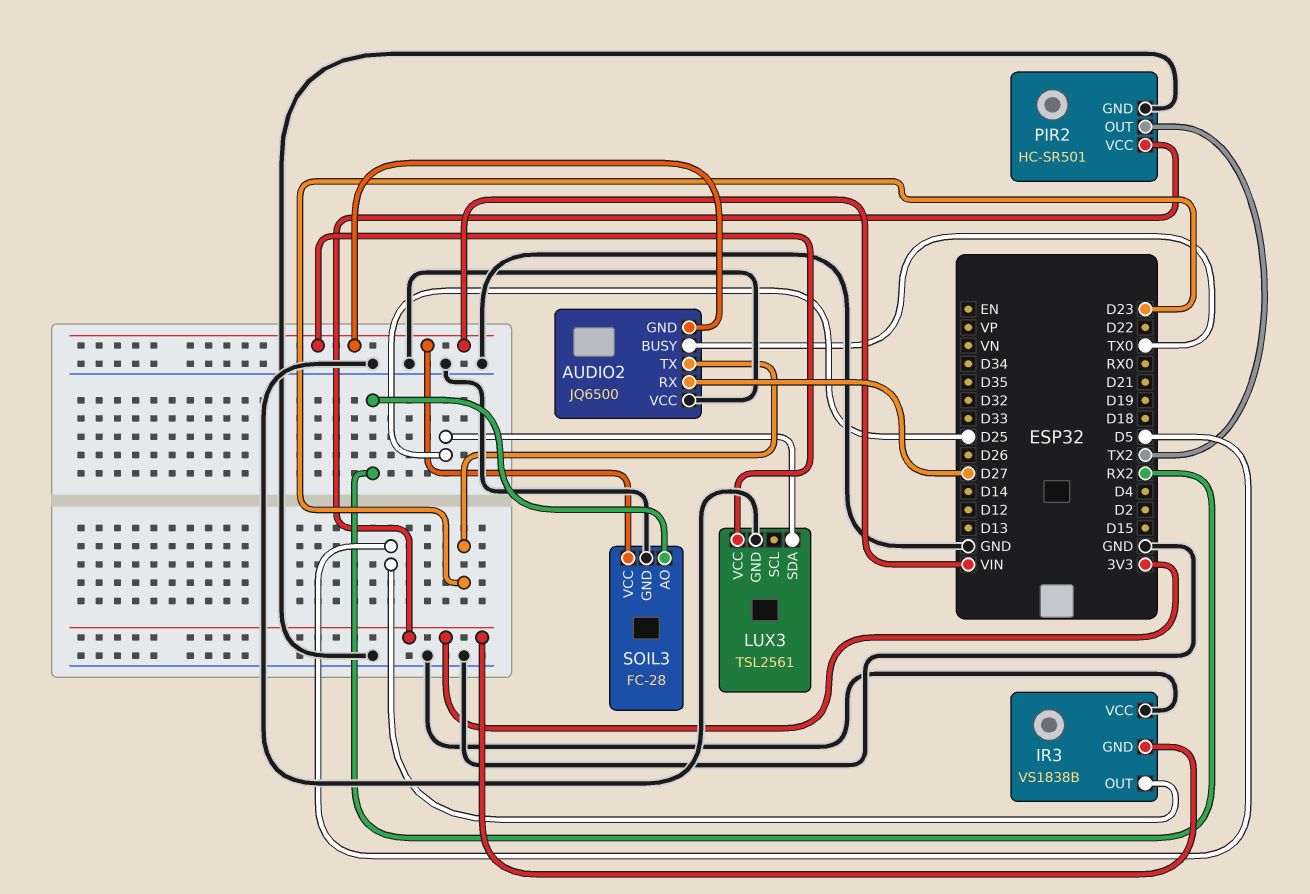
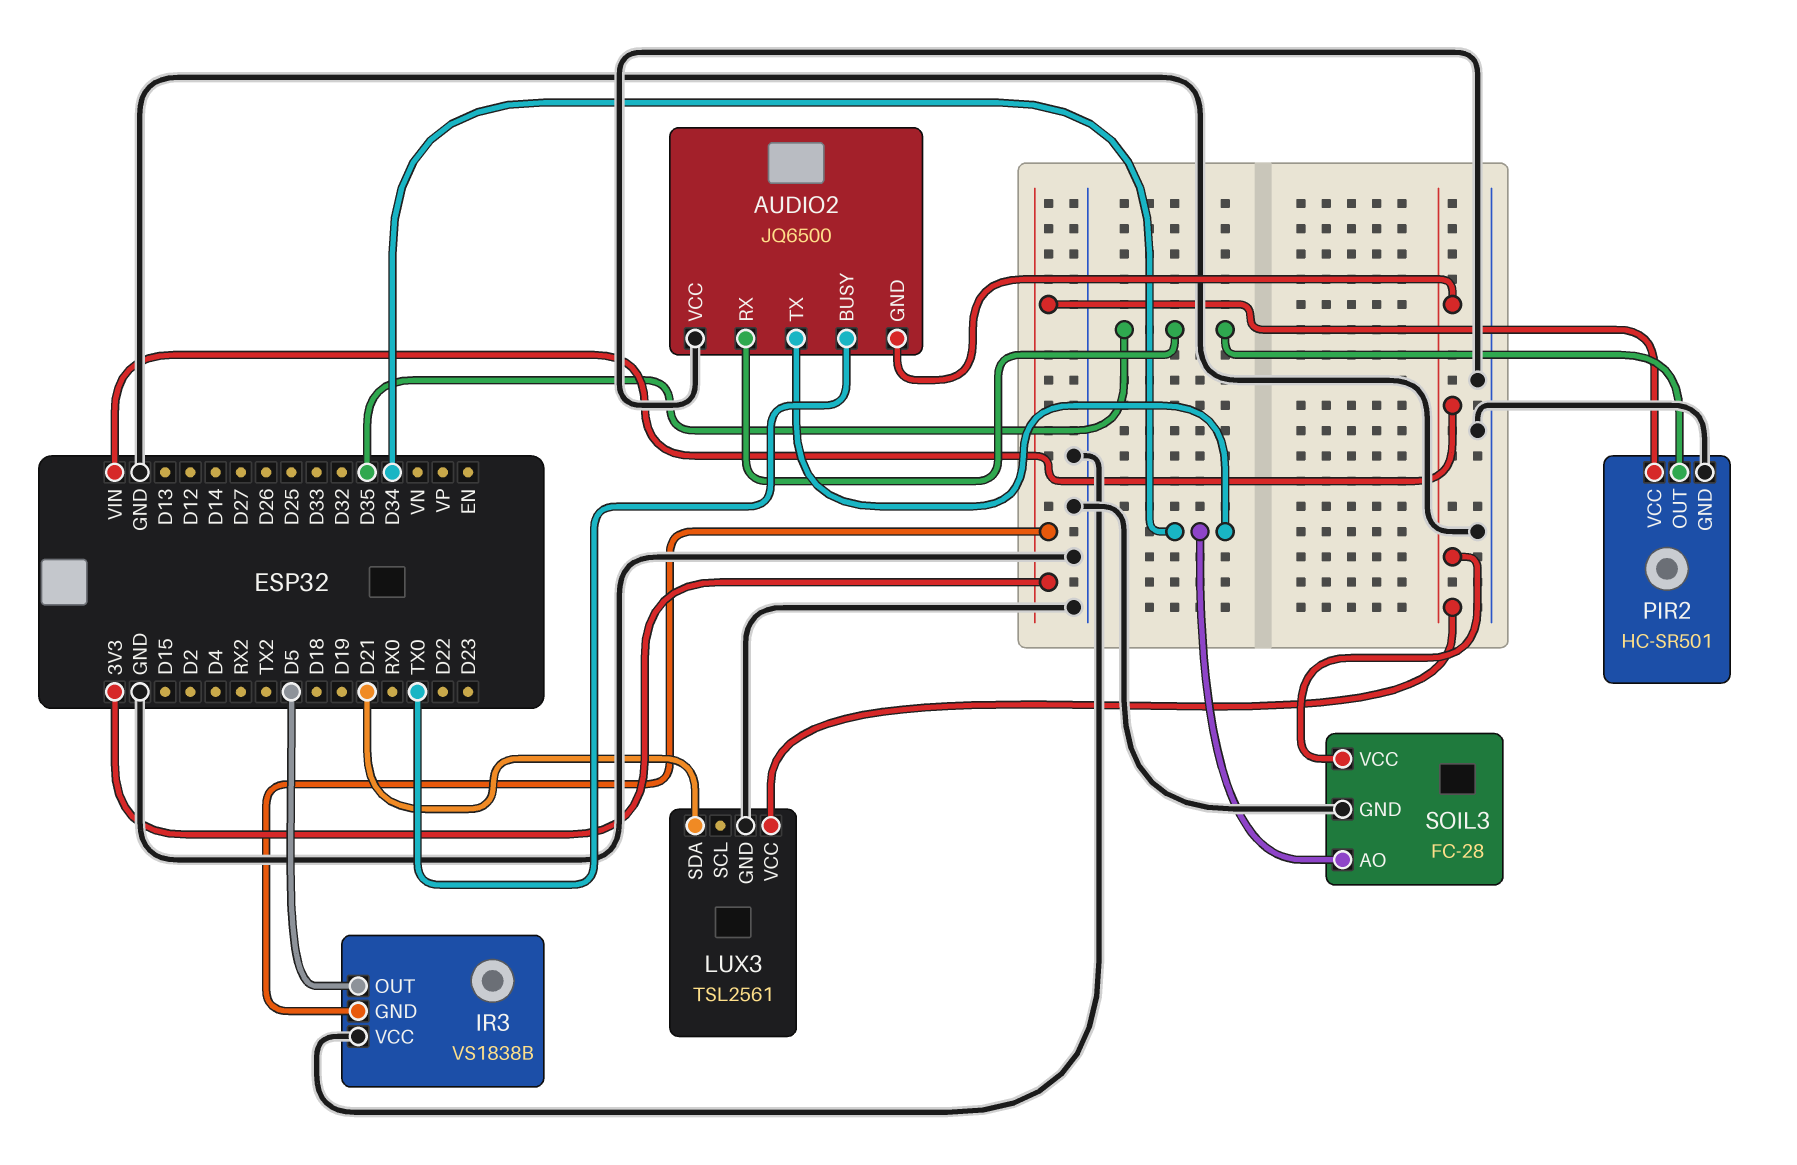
AUDIO2 pin RX: D27 -> D35
AUDIO2 pin TX: D23 -> D34
LUX3 pin SDA: D25 -> D21
PIR2 pin OUT: TX2 -> D35
SOIL3 pin AO: RX2 -> D34

